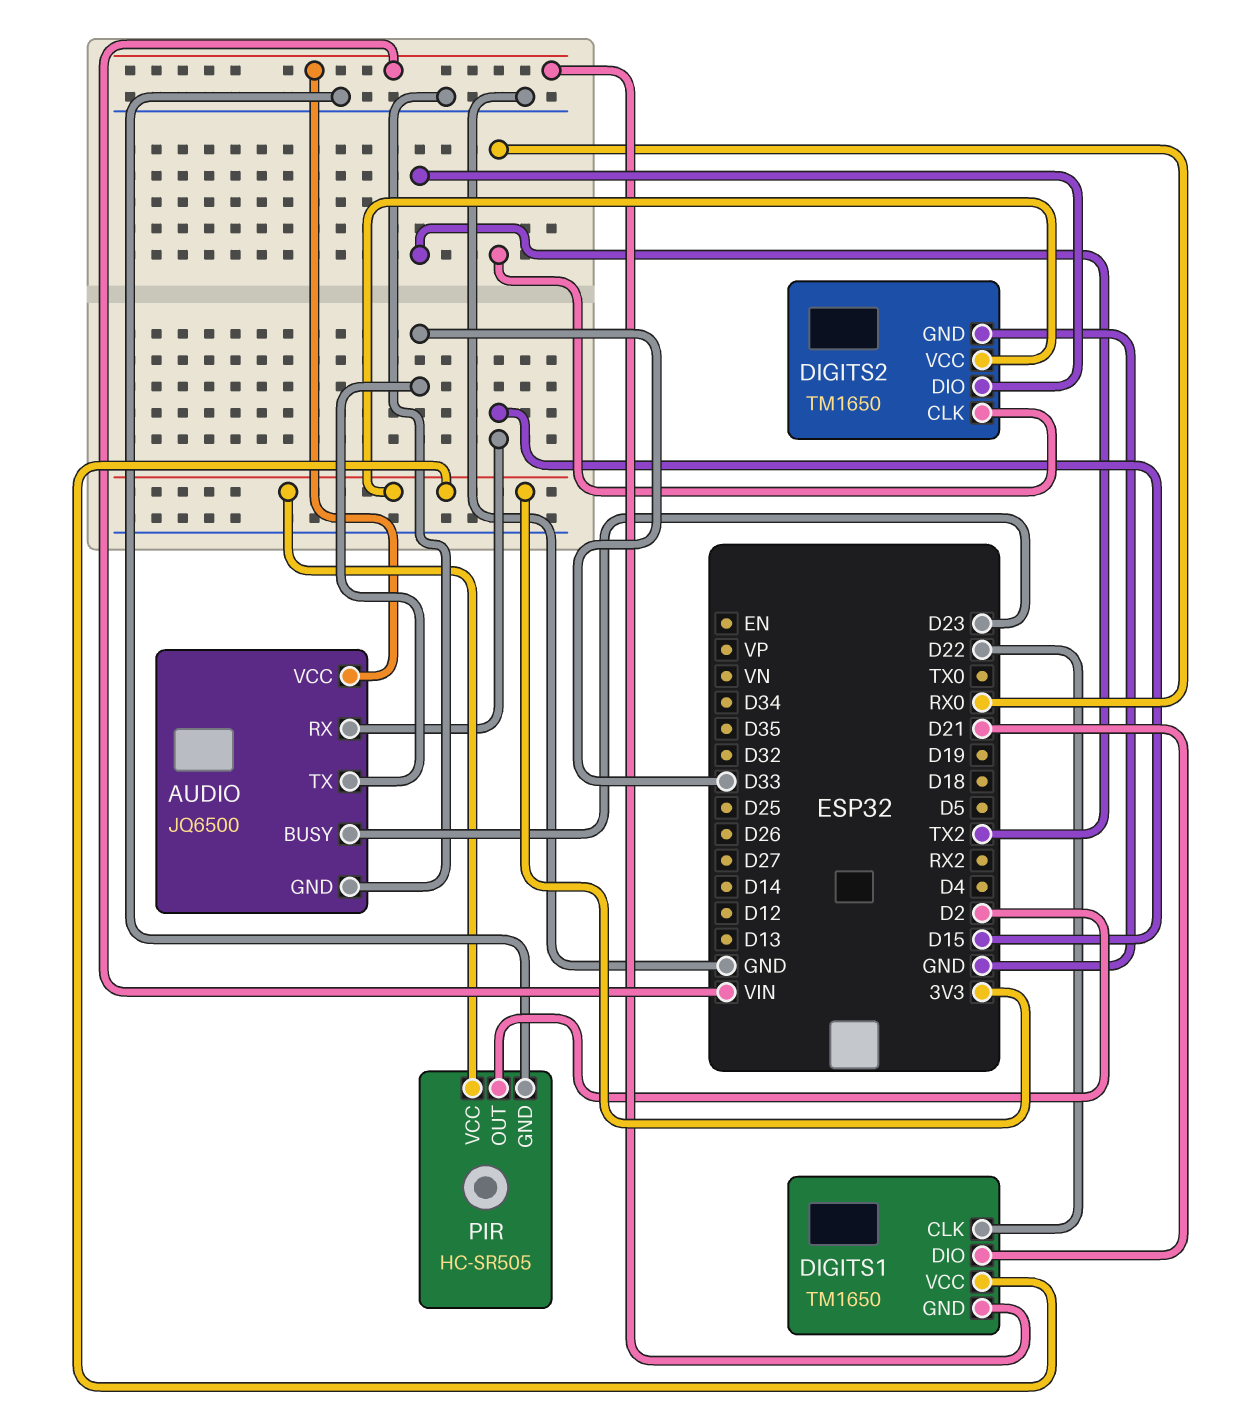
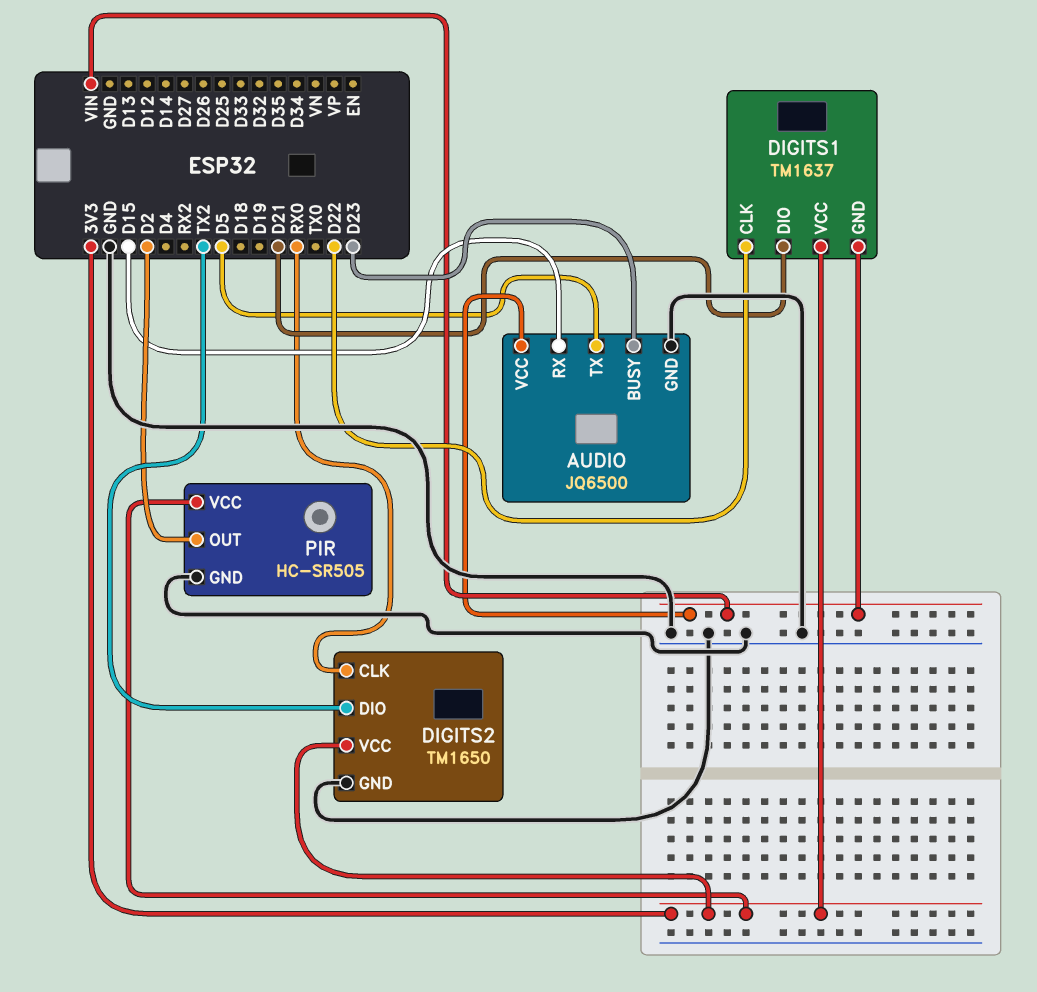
AUDIO pin TX: D33 -> D5
DIGITS1: TM1650 -> TM1637

